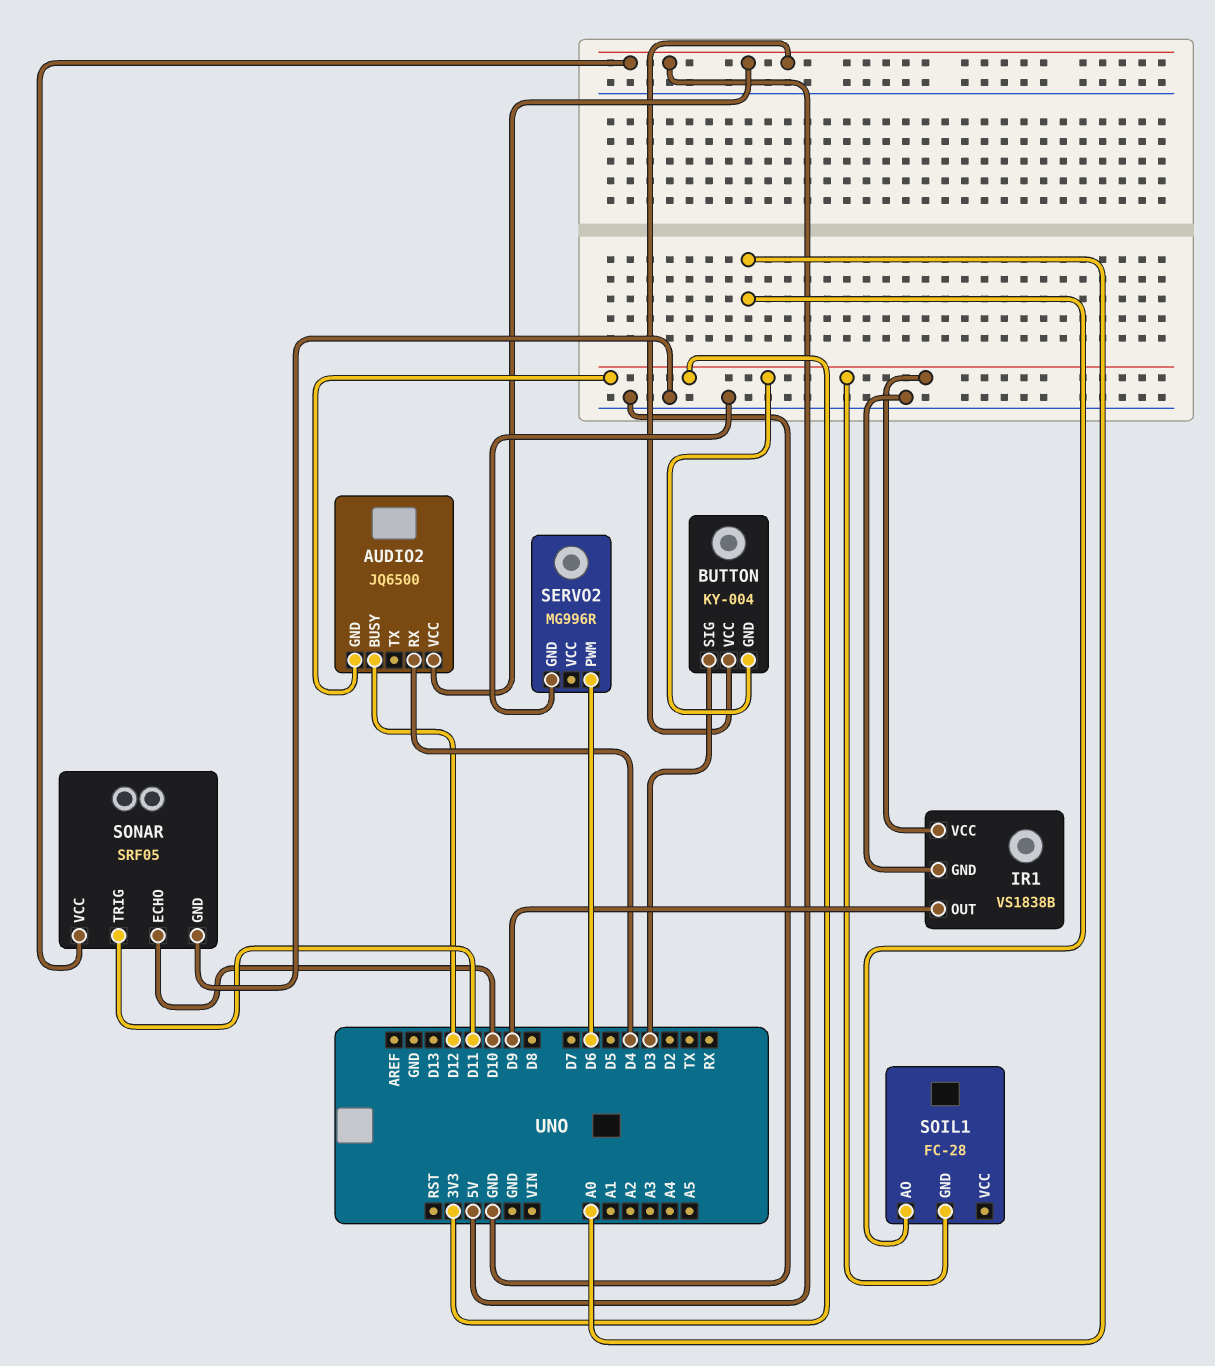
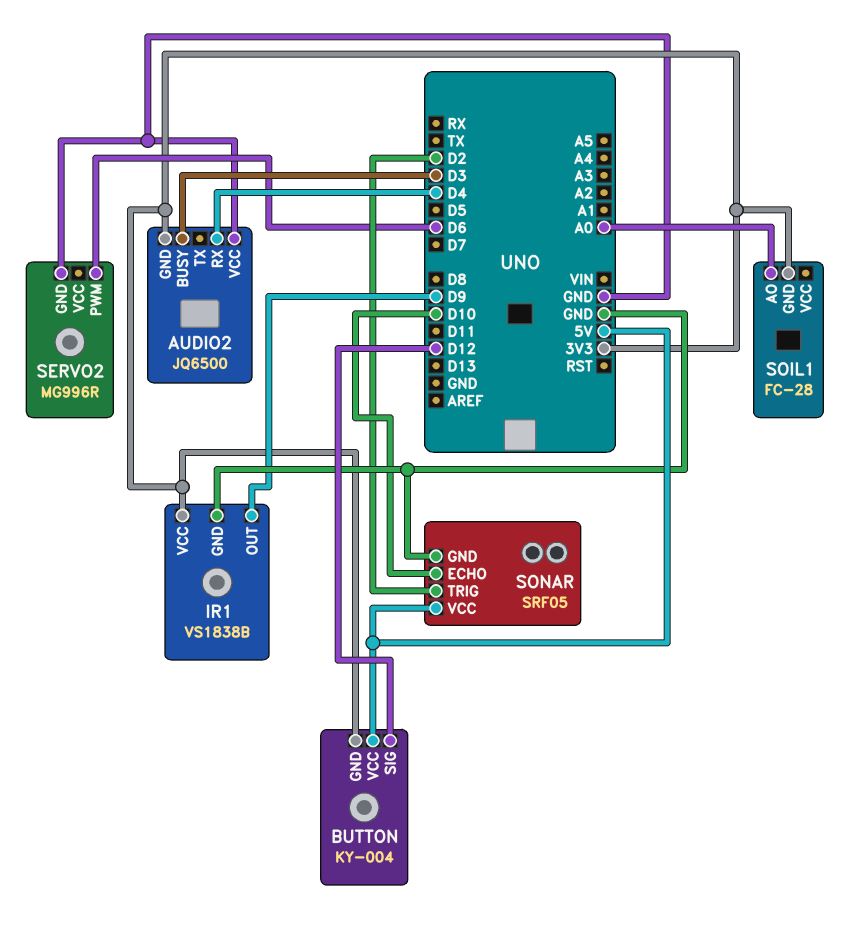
AUDIO2 pin BUSY: D12 -> D3
AUDIO2 pin VCC: 5V -> GND
BUTTON pin SIG: D3 -> D12
SONAR pin TRIG: D11 -> D2

